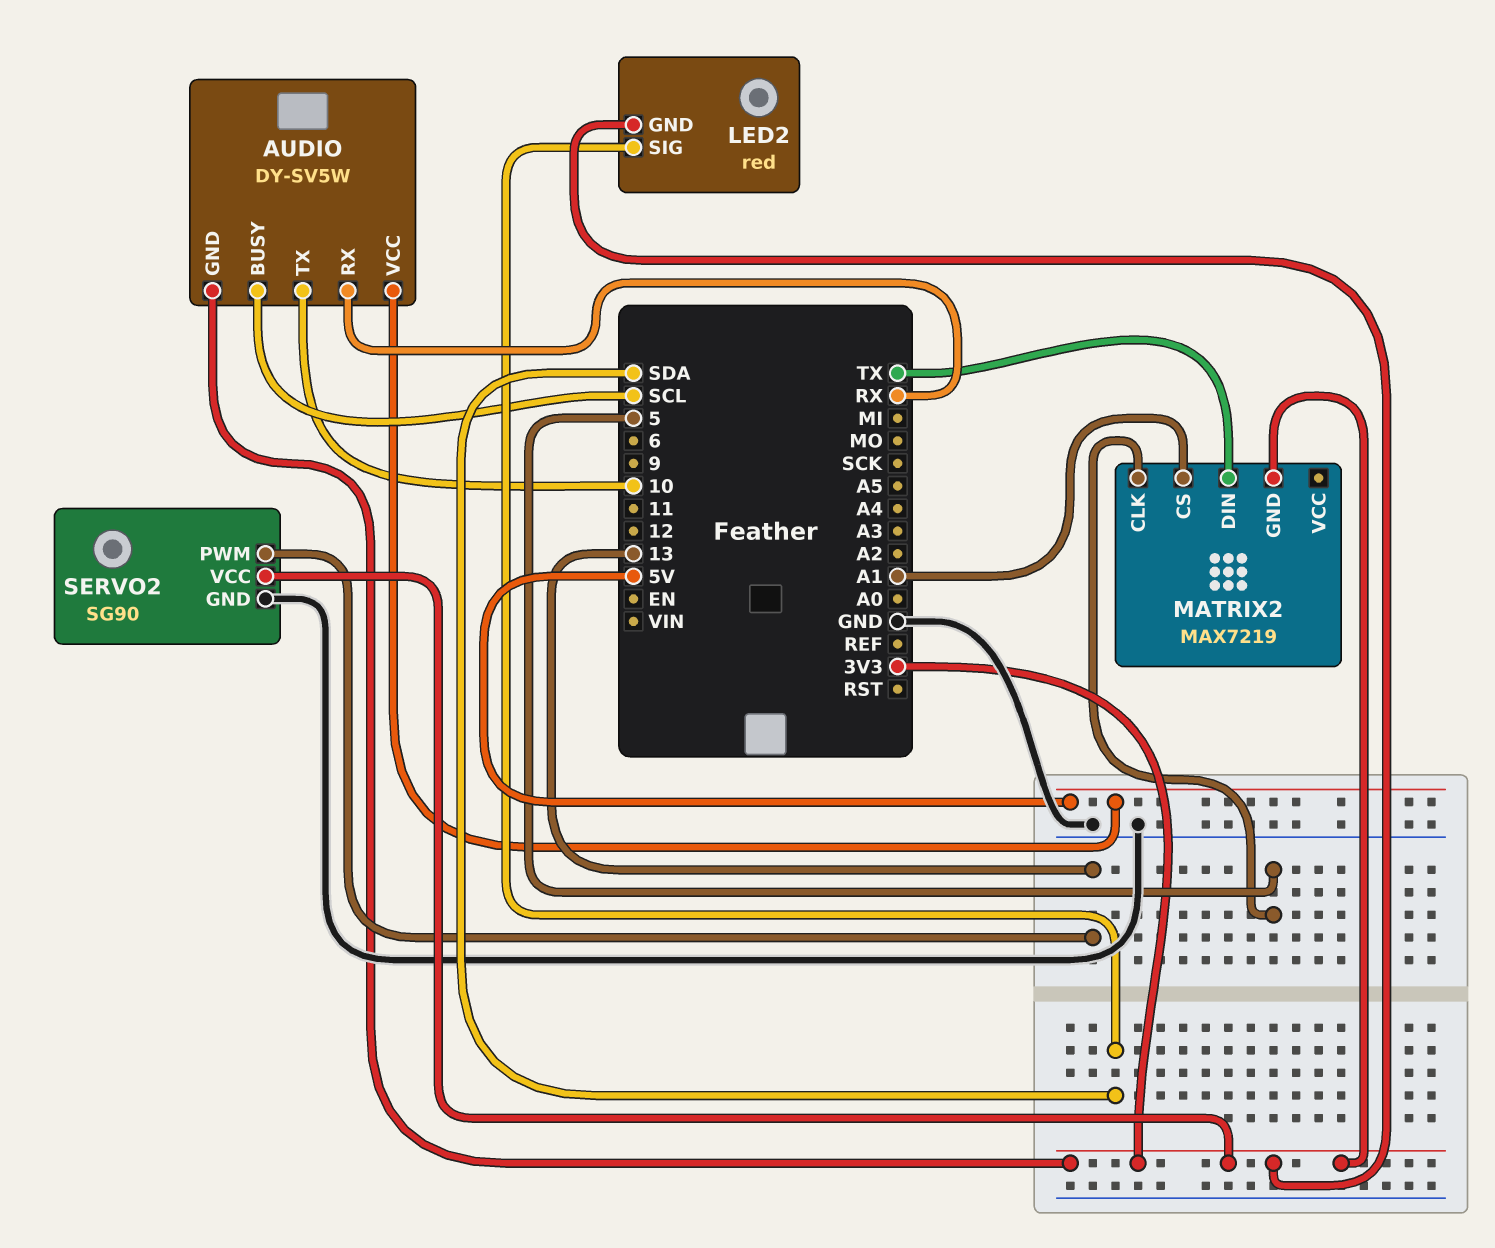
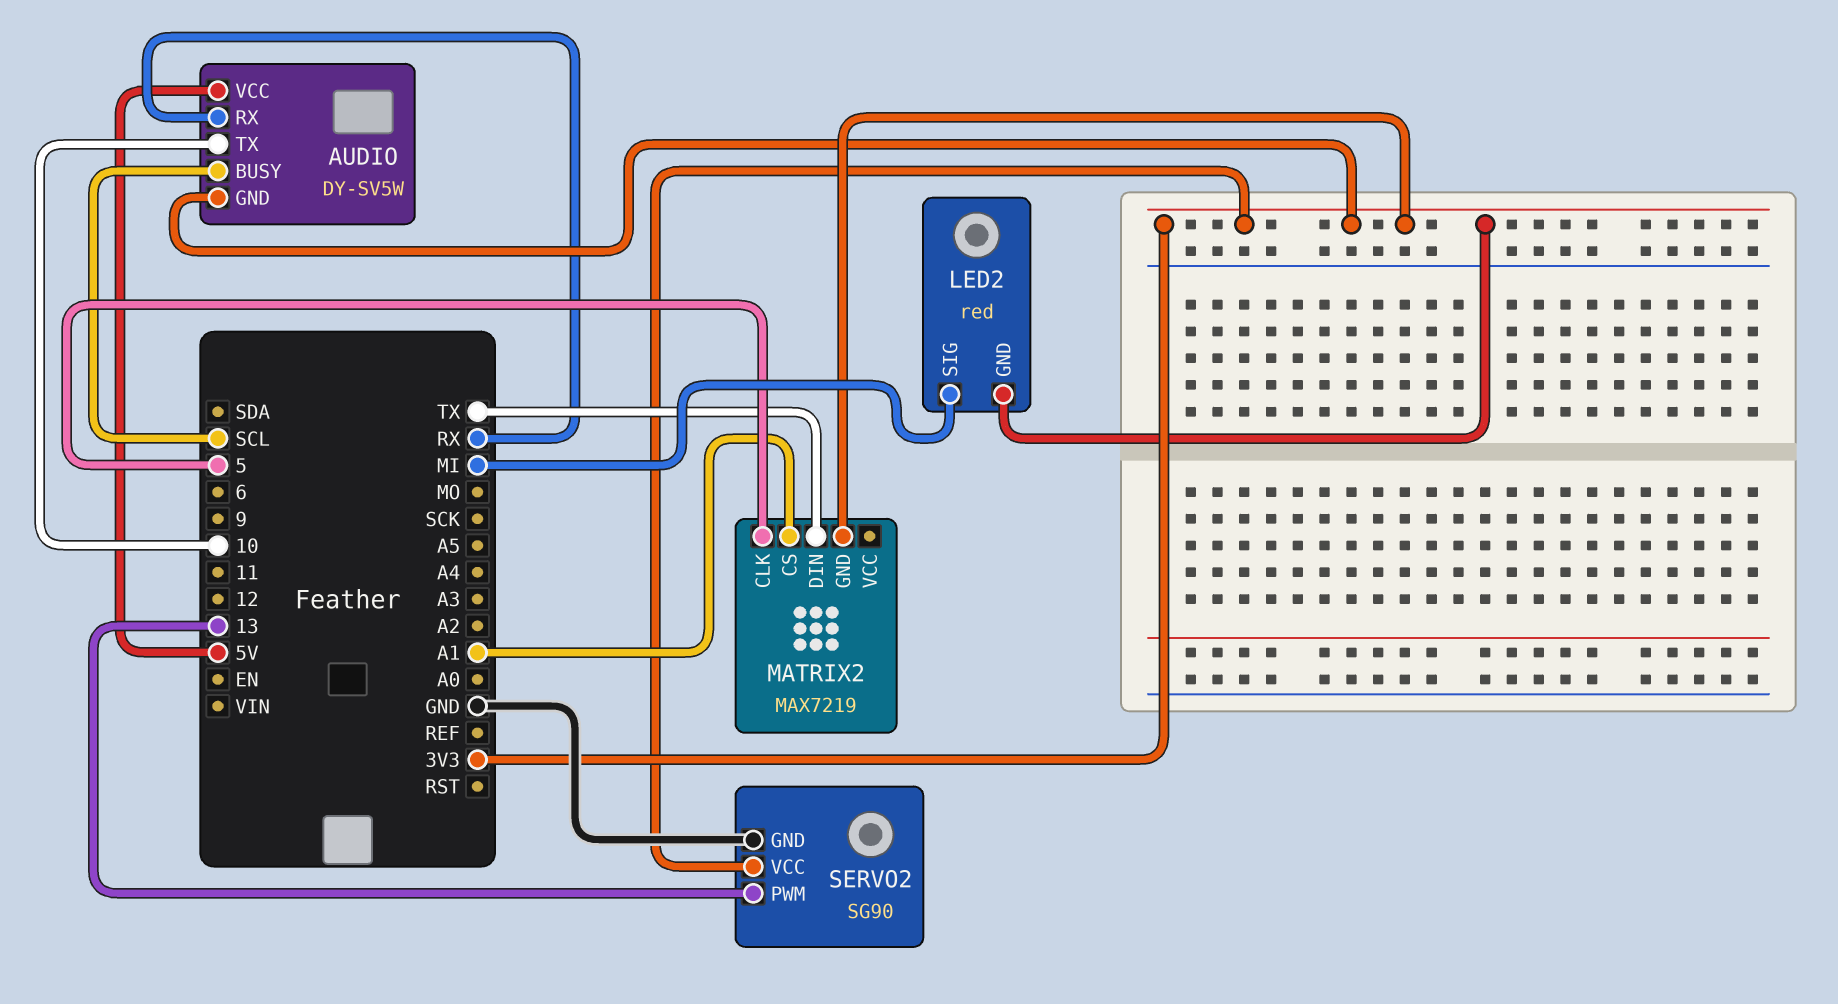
LED2 pin SIG: SDA -> MI

